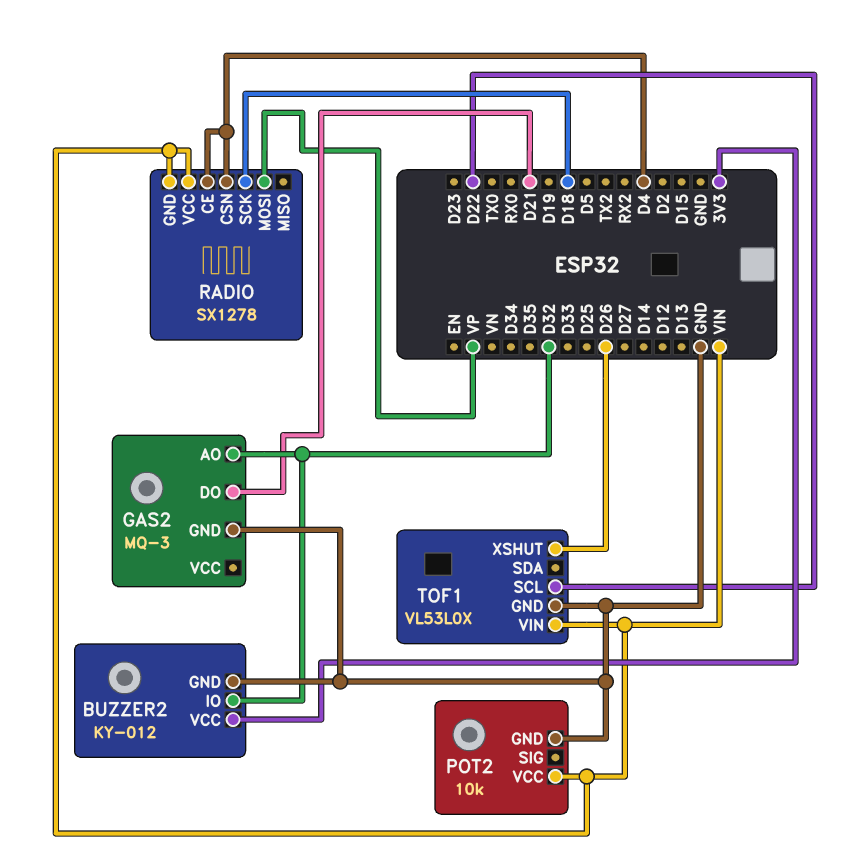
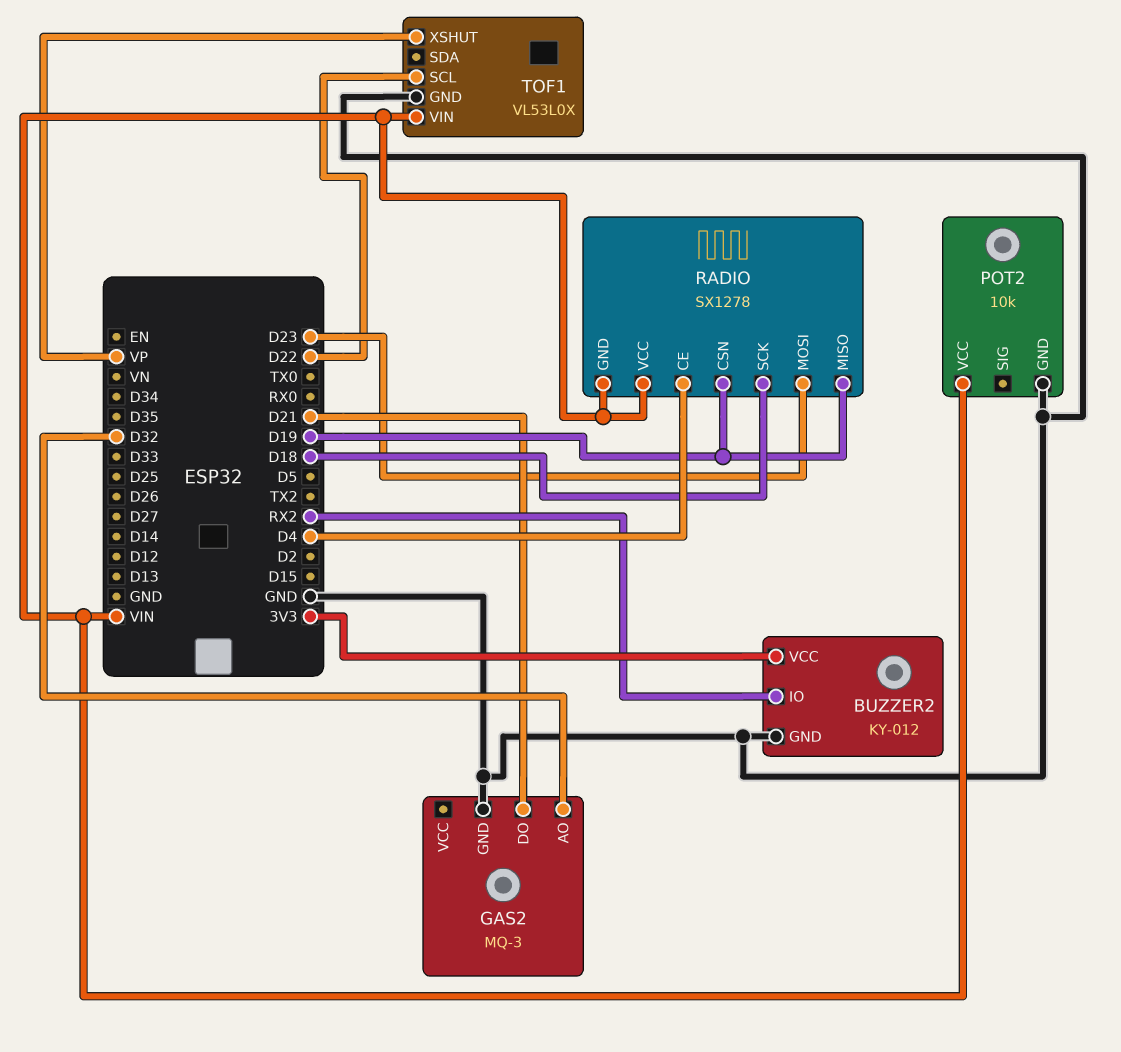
BUZZER2 pin IO: D32 -> RX2
RADIO pin CSN: D4 -> D19
RADIO pin MISO: none -> D19
RADIO pin MOSI: VP -> D23
TOF1 pin XSHUT: D26 -> VP

